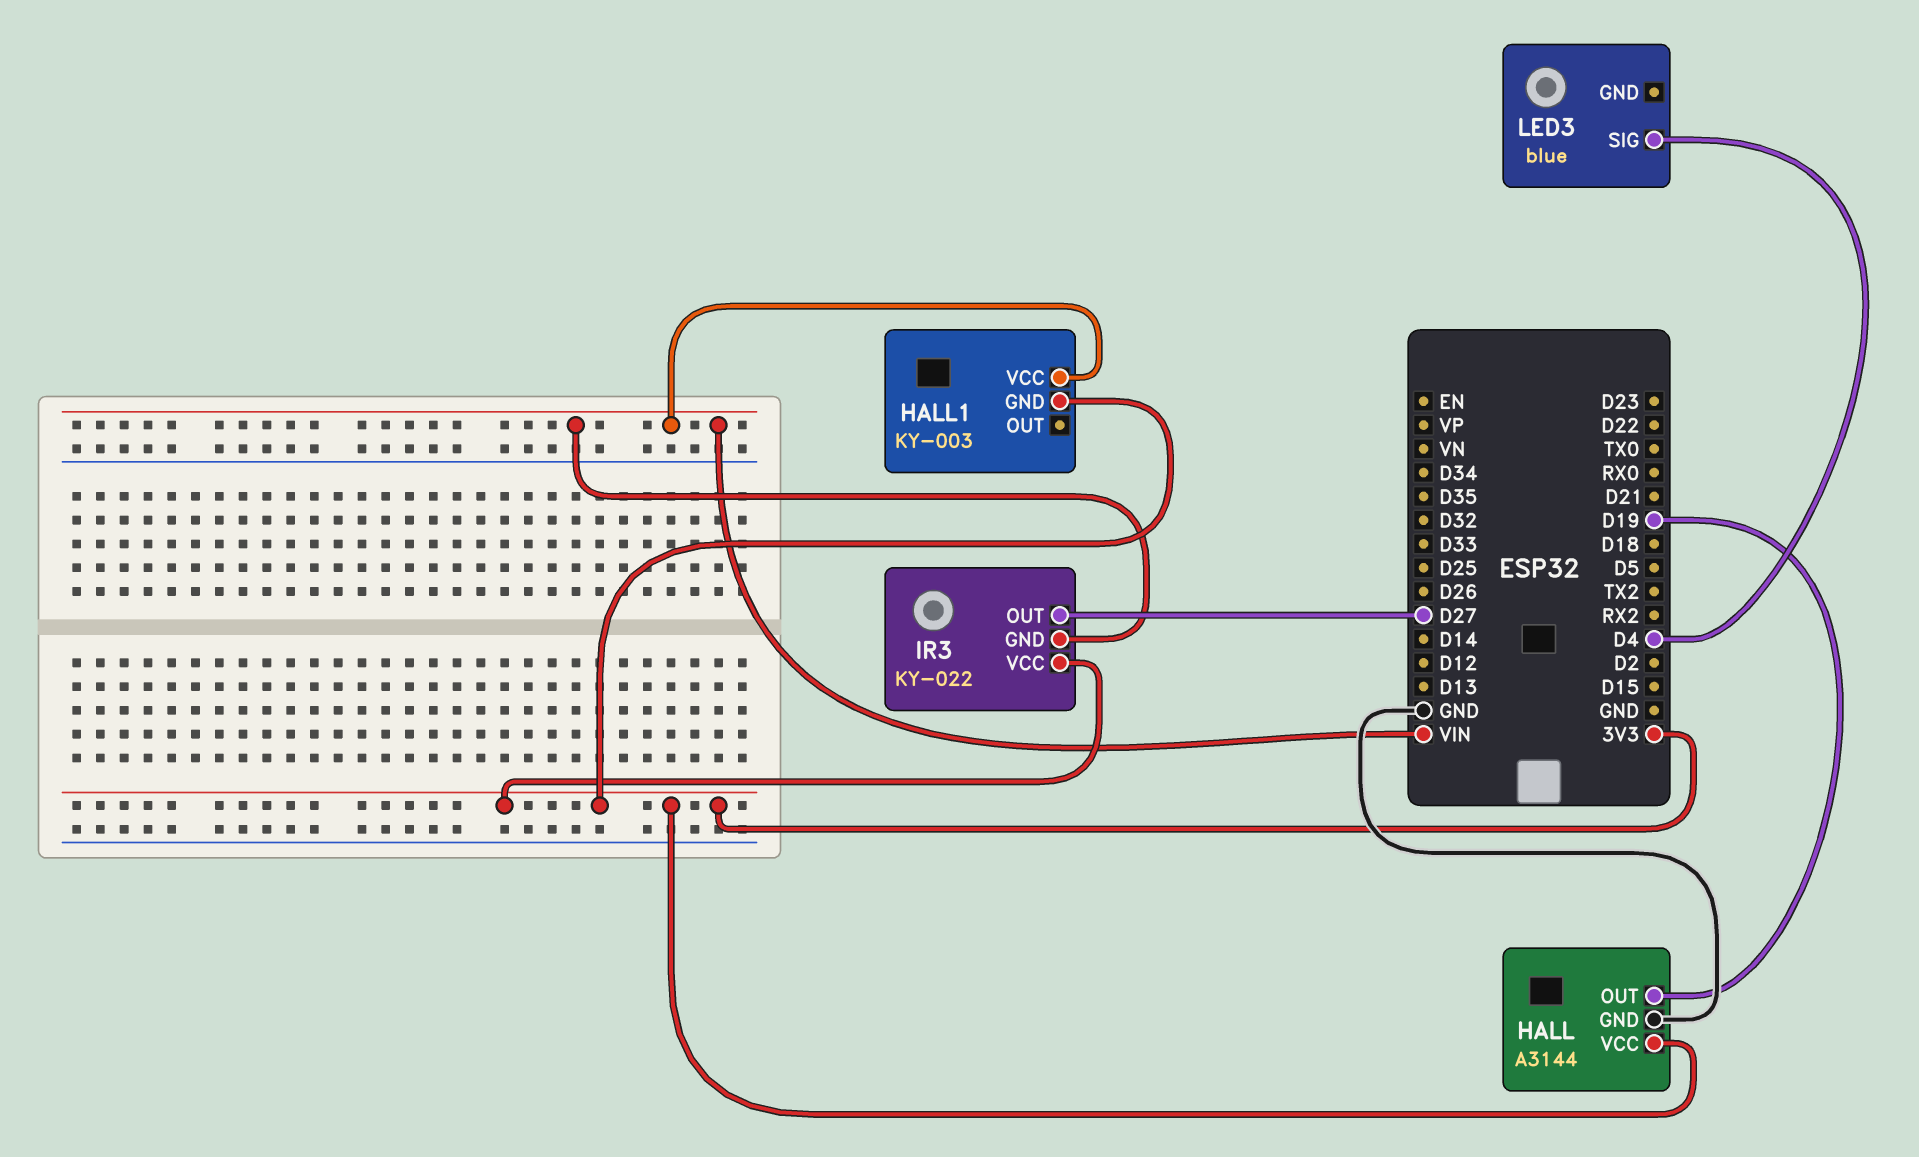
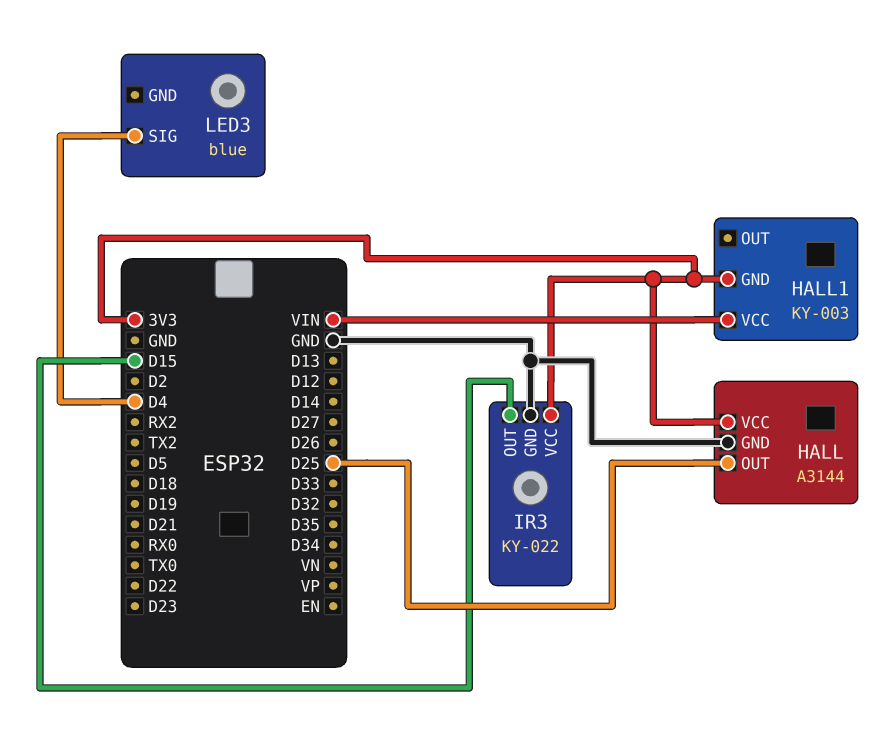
HALL pin OUT: D19 -> D25
IR3 pin GND: VIN -> GND
IR3 pin OUT: D27 -> D15

